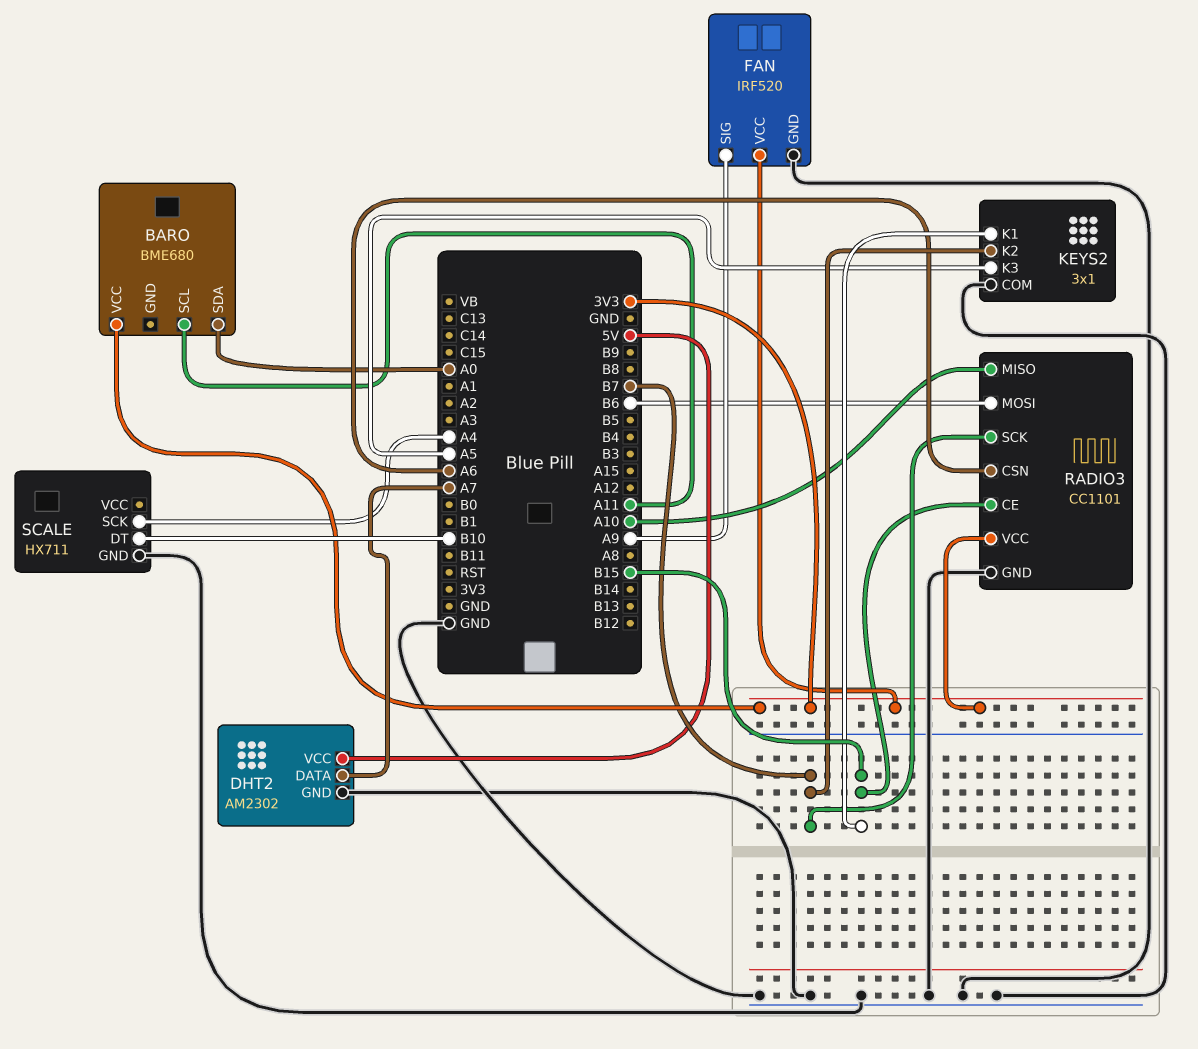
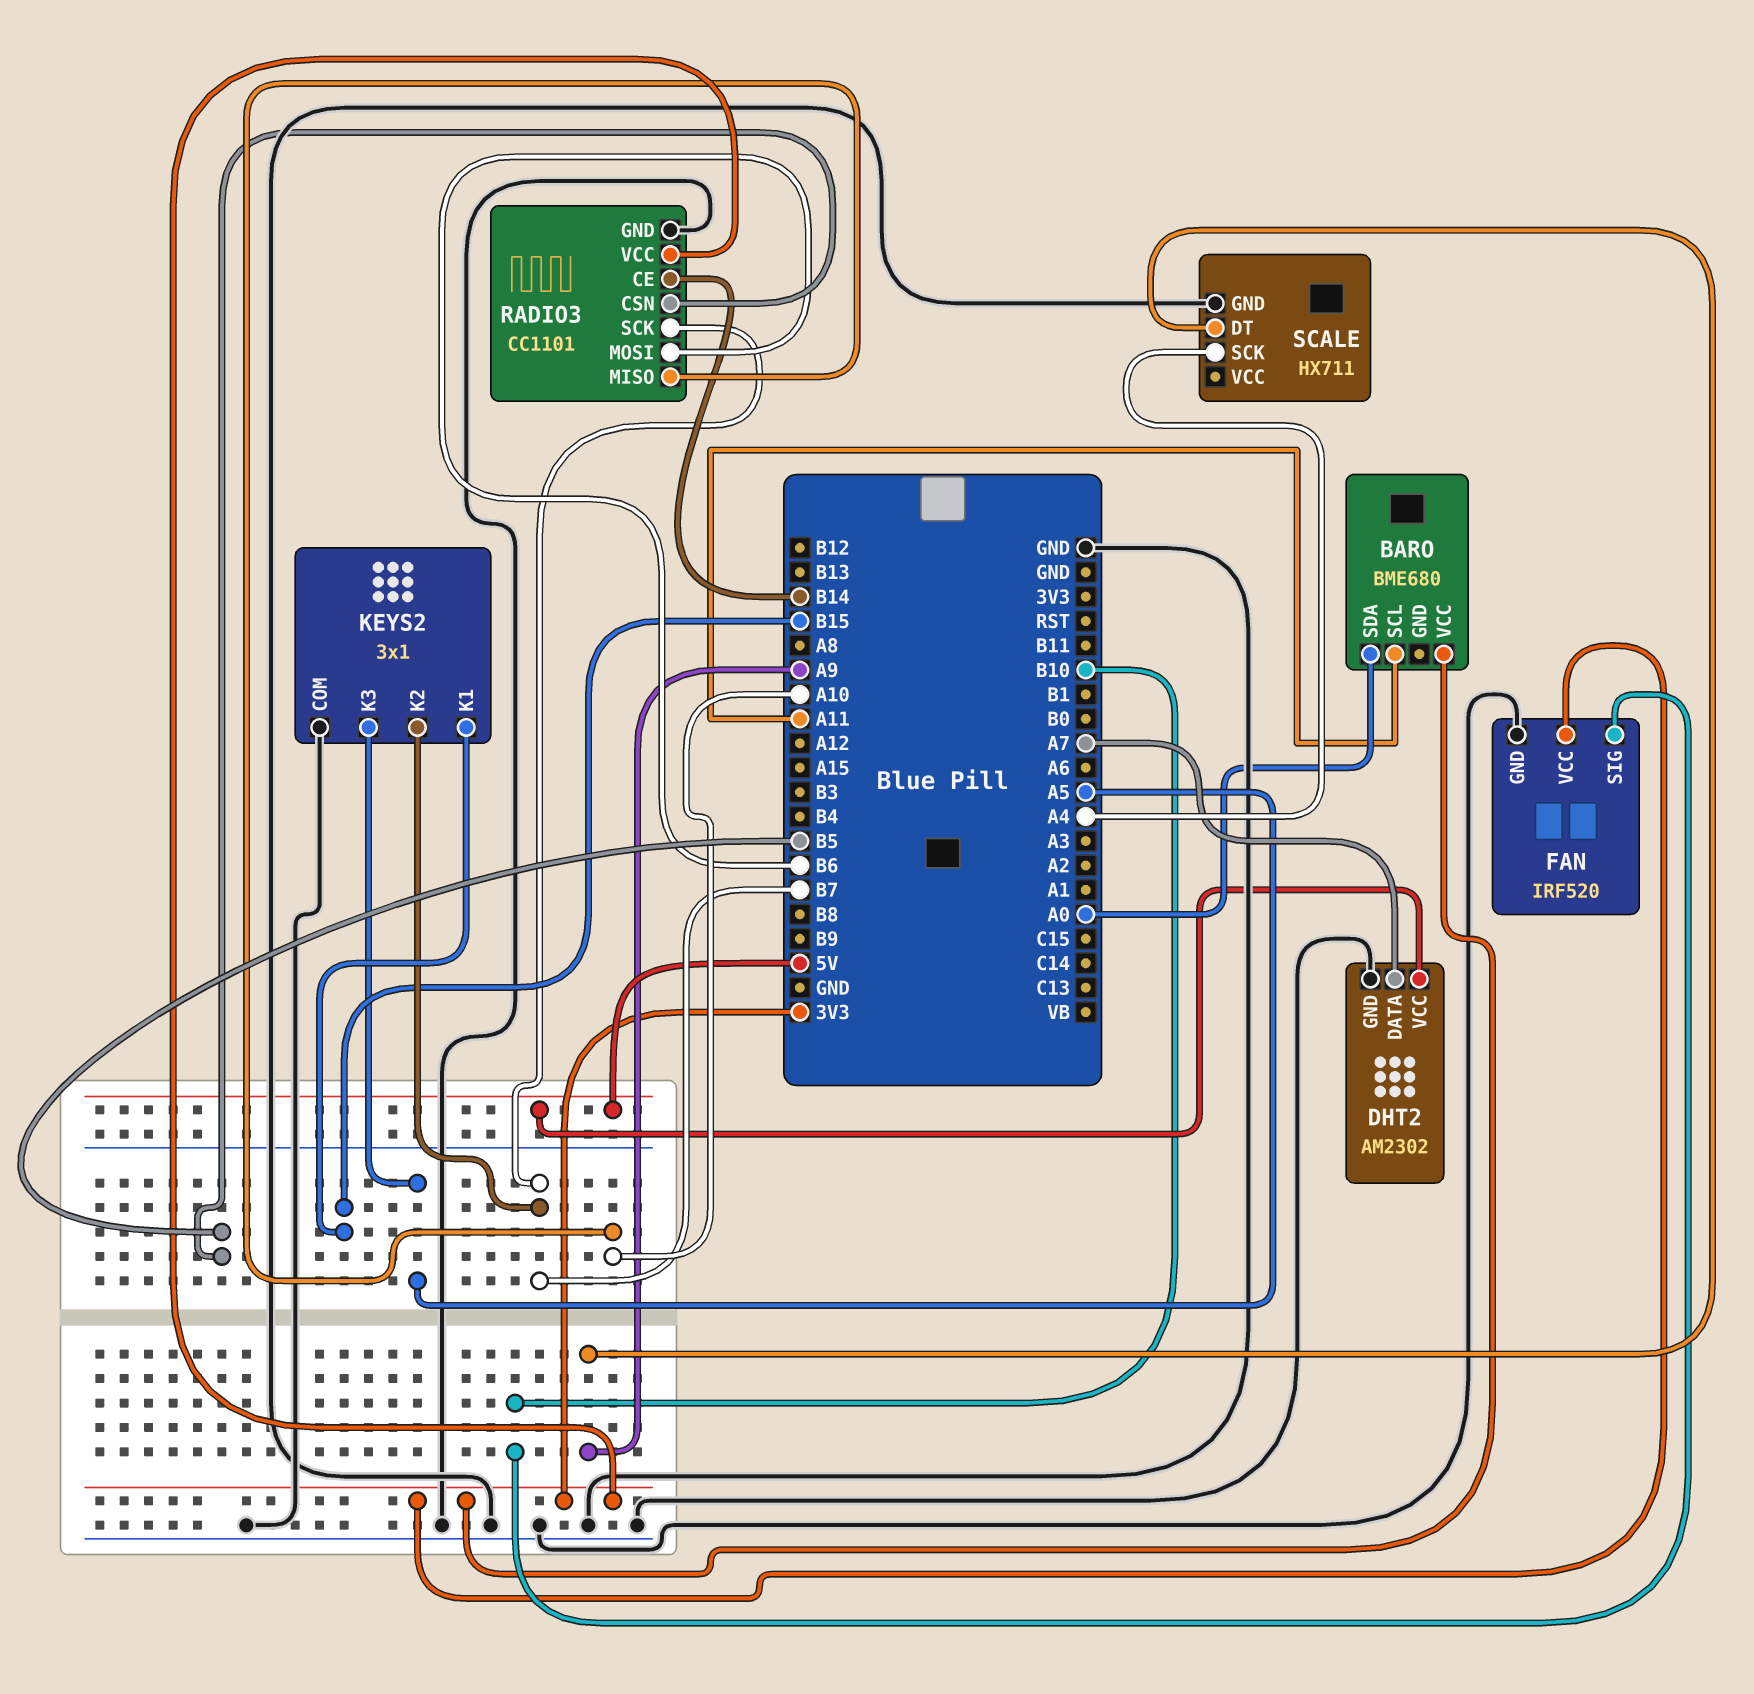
FAN pin SIG: A9 -> B10
RADIO3 pin CE: B15 -> B14
RADIO3 pin CSN: A6 -> B5
SCALE pin DT: B10 -> A9

